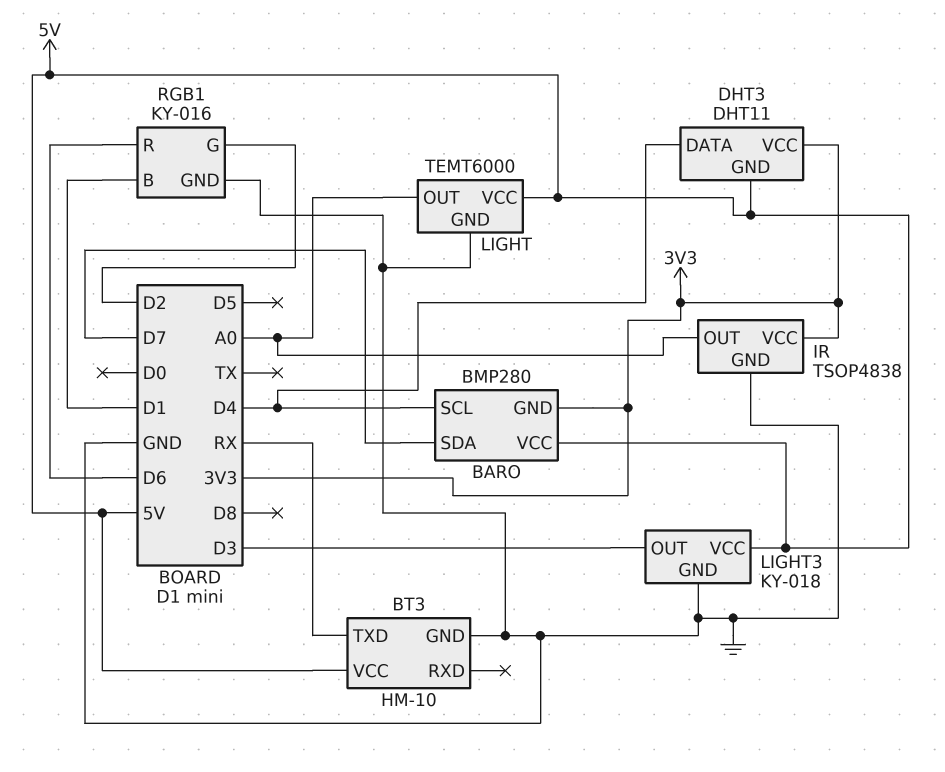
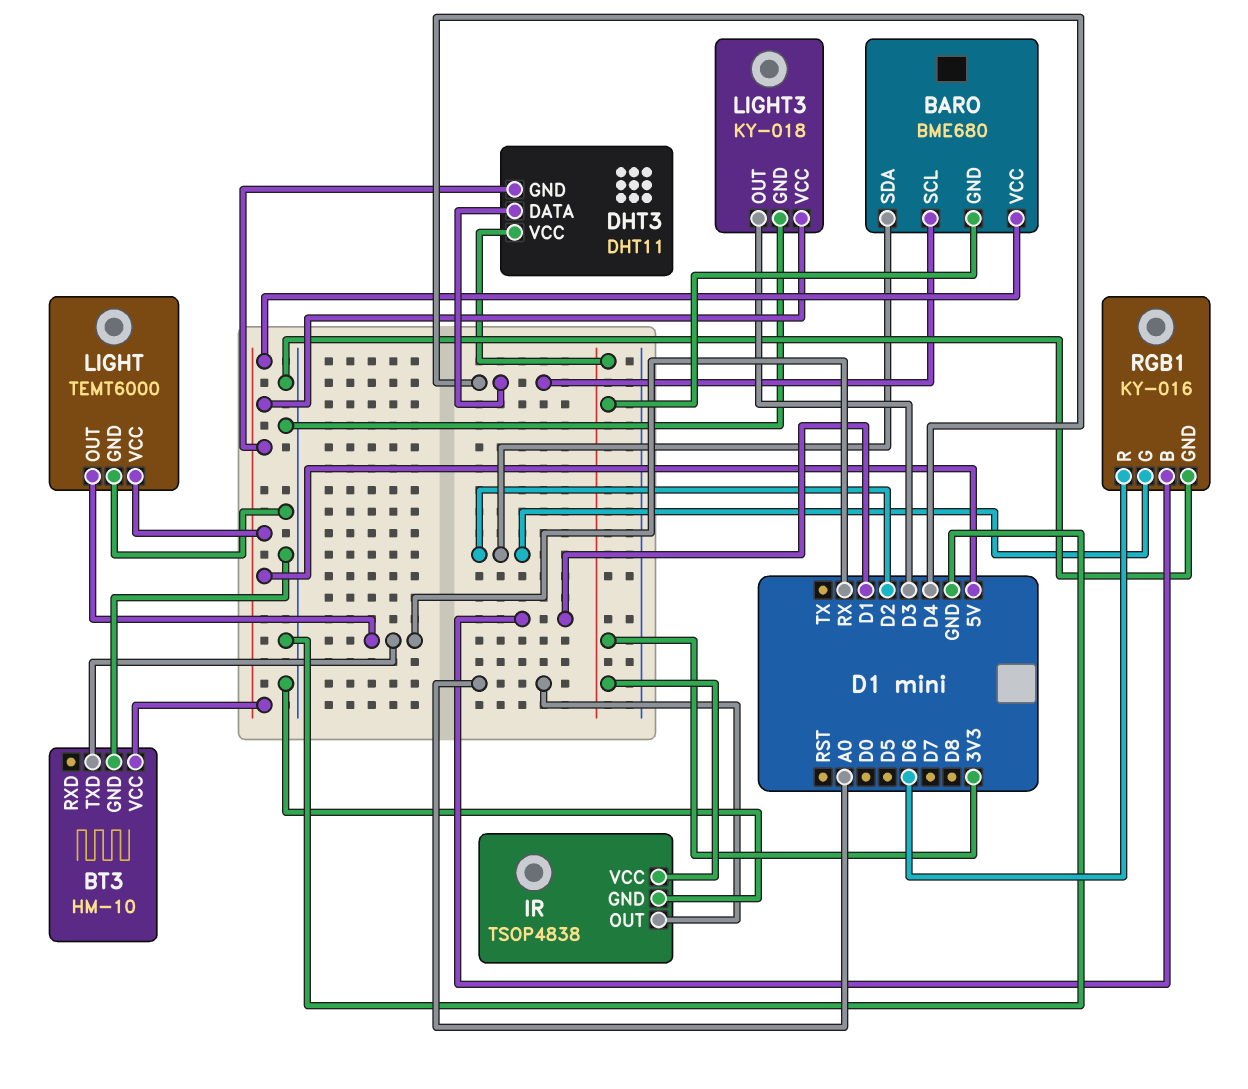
BARO: BMP280 -> BME680
BARO pin SDA: D7 -> D2
LIGHT pin OUT: A0 -> RX

